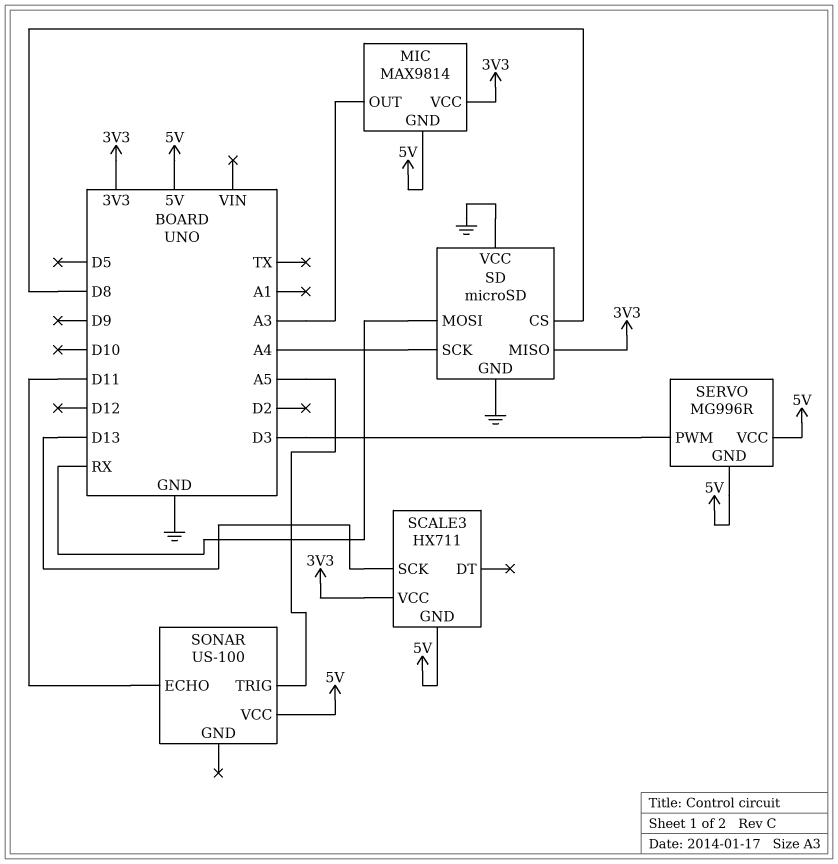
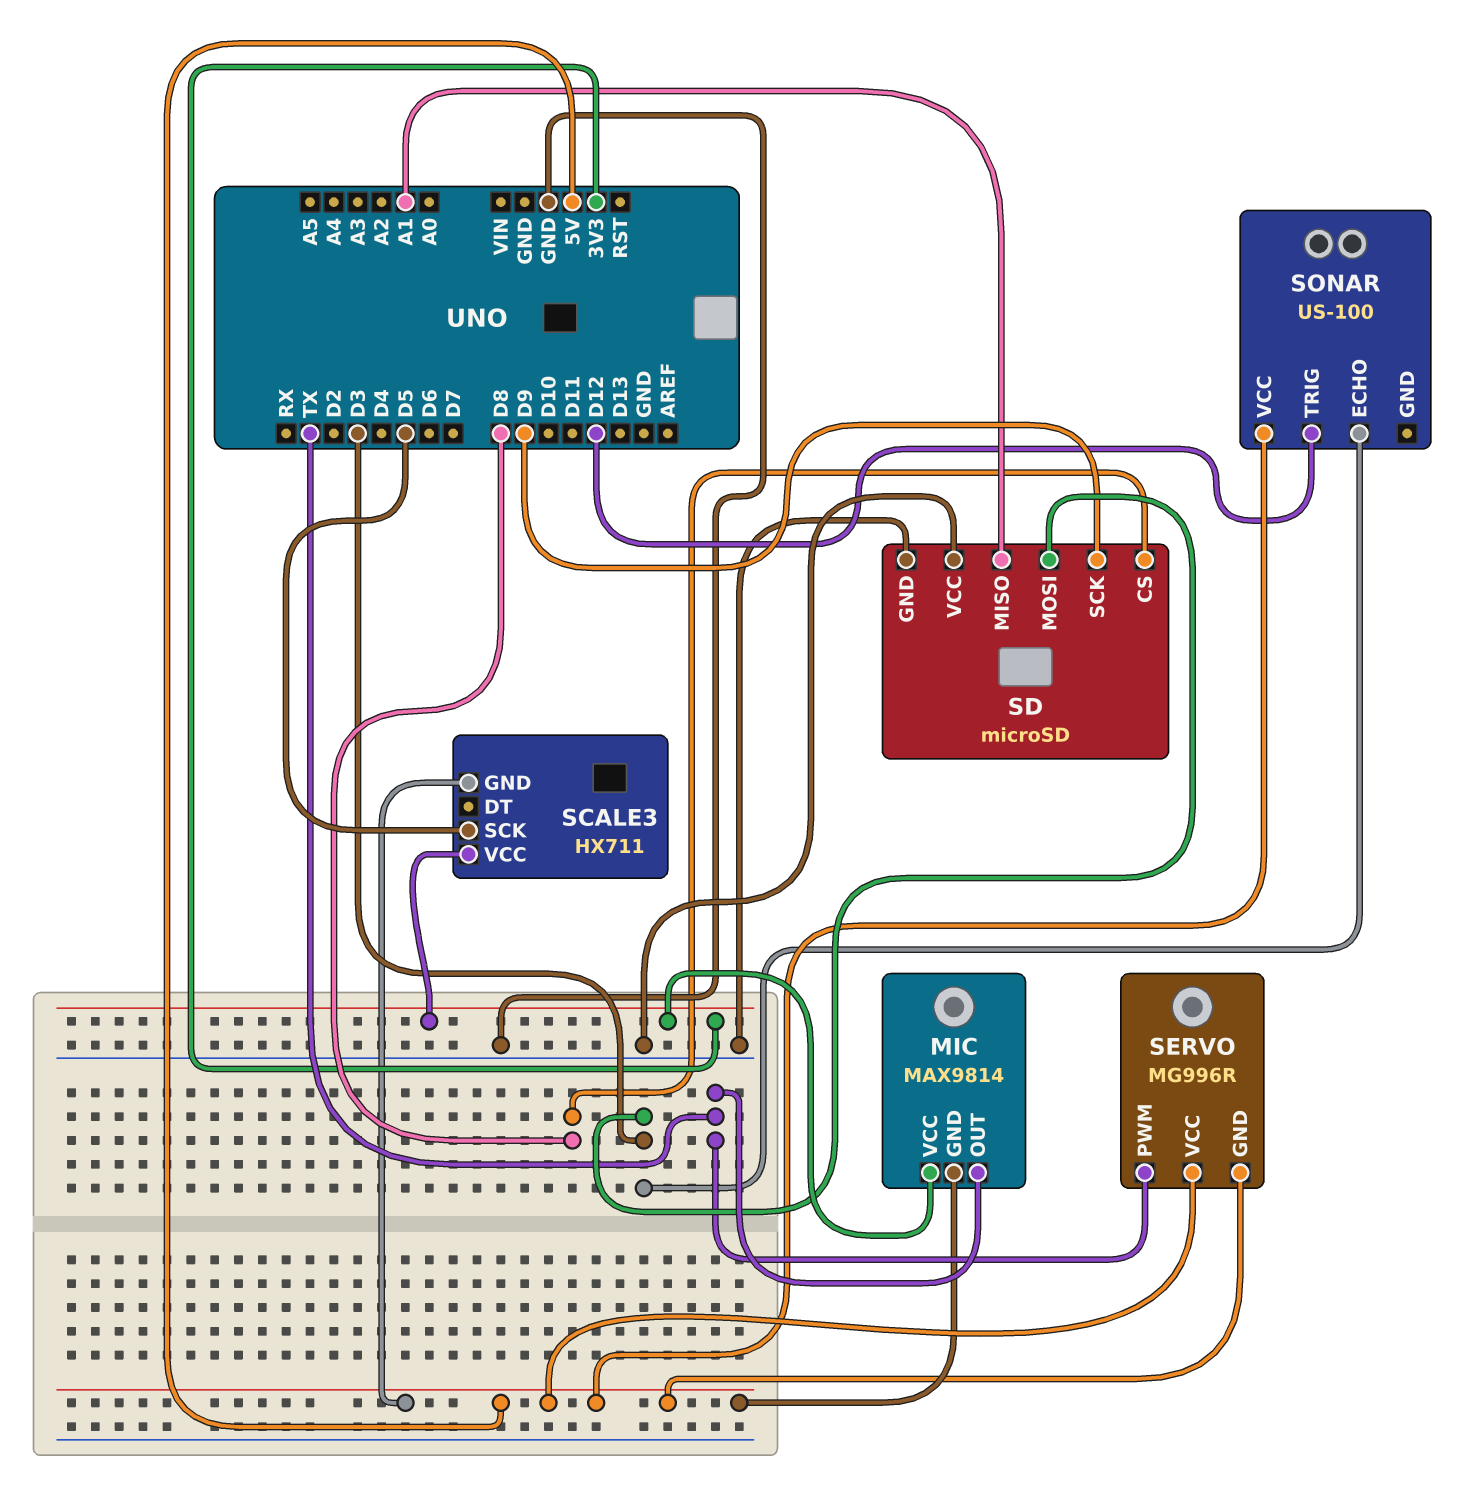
MIC pin OUT: A3 -> TX
SCALE3 pin SCK: D13 -> D5
SD pin MISO: 3V3 -> A1
SD pin MOSI: RX -> D3
SD pin SCK: A4 -> D9
SERVO pin PWM: D3 -> TX
SONAR pin ECHO: D11 -> D3
SONAR pin TRIG: A5 -> D12

